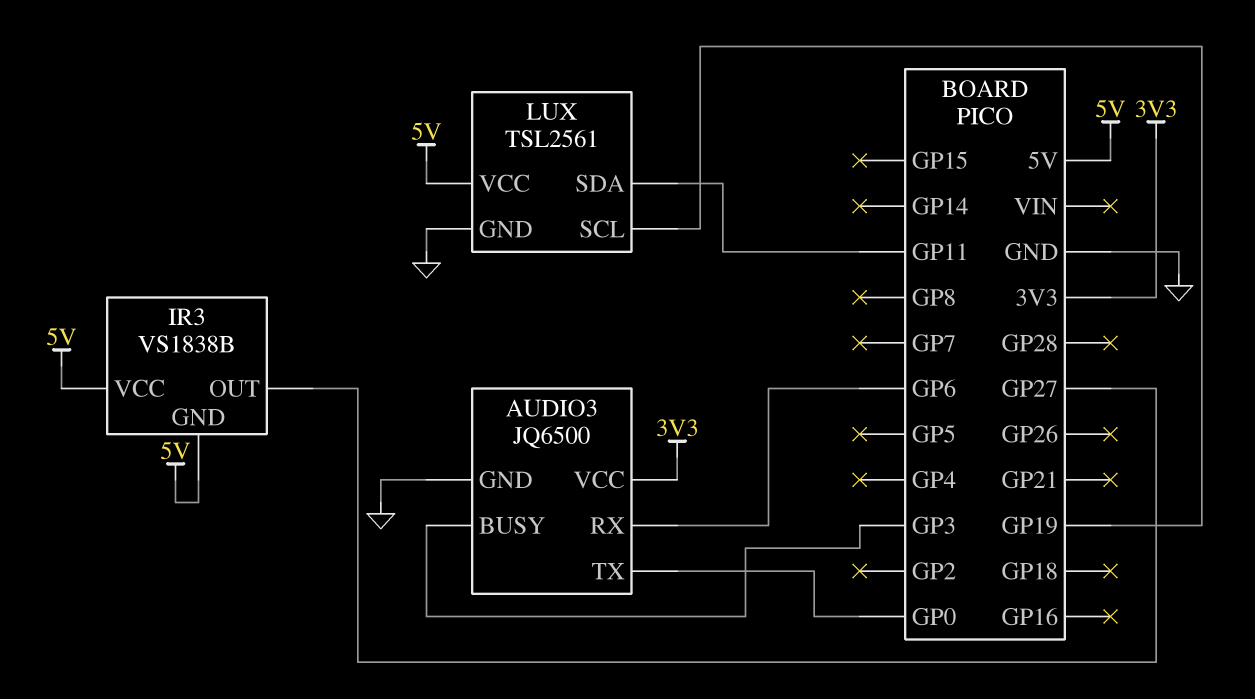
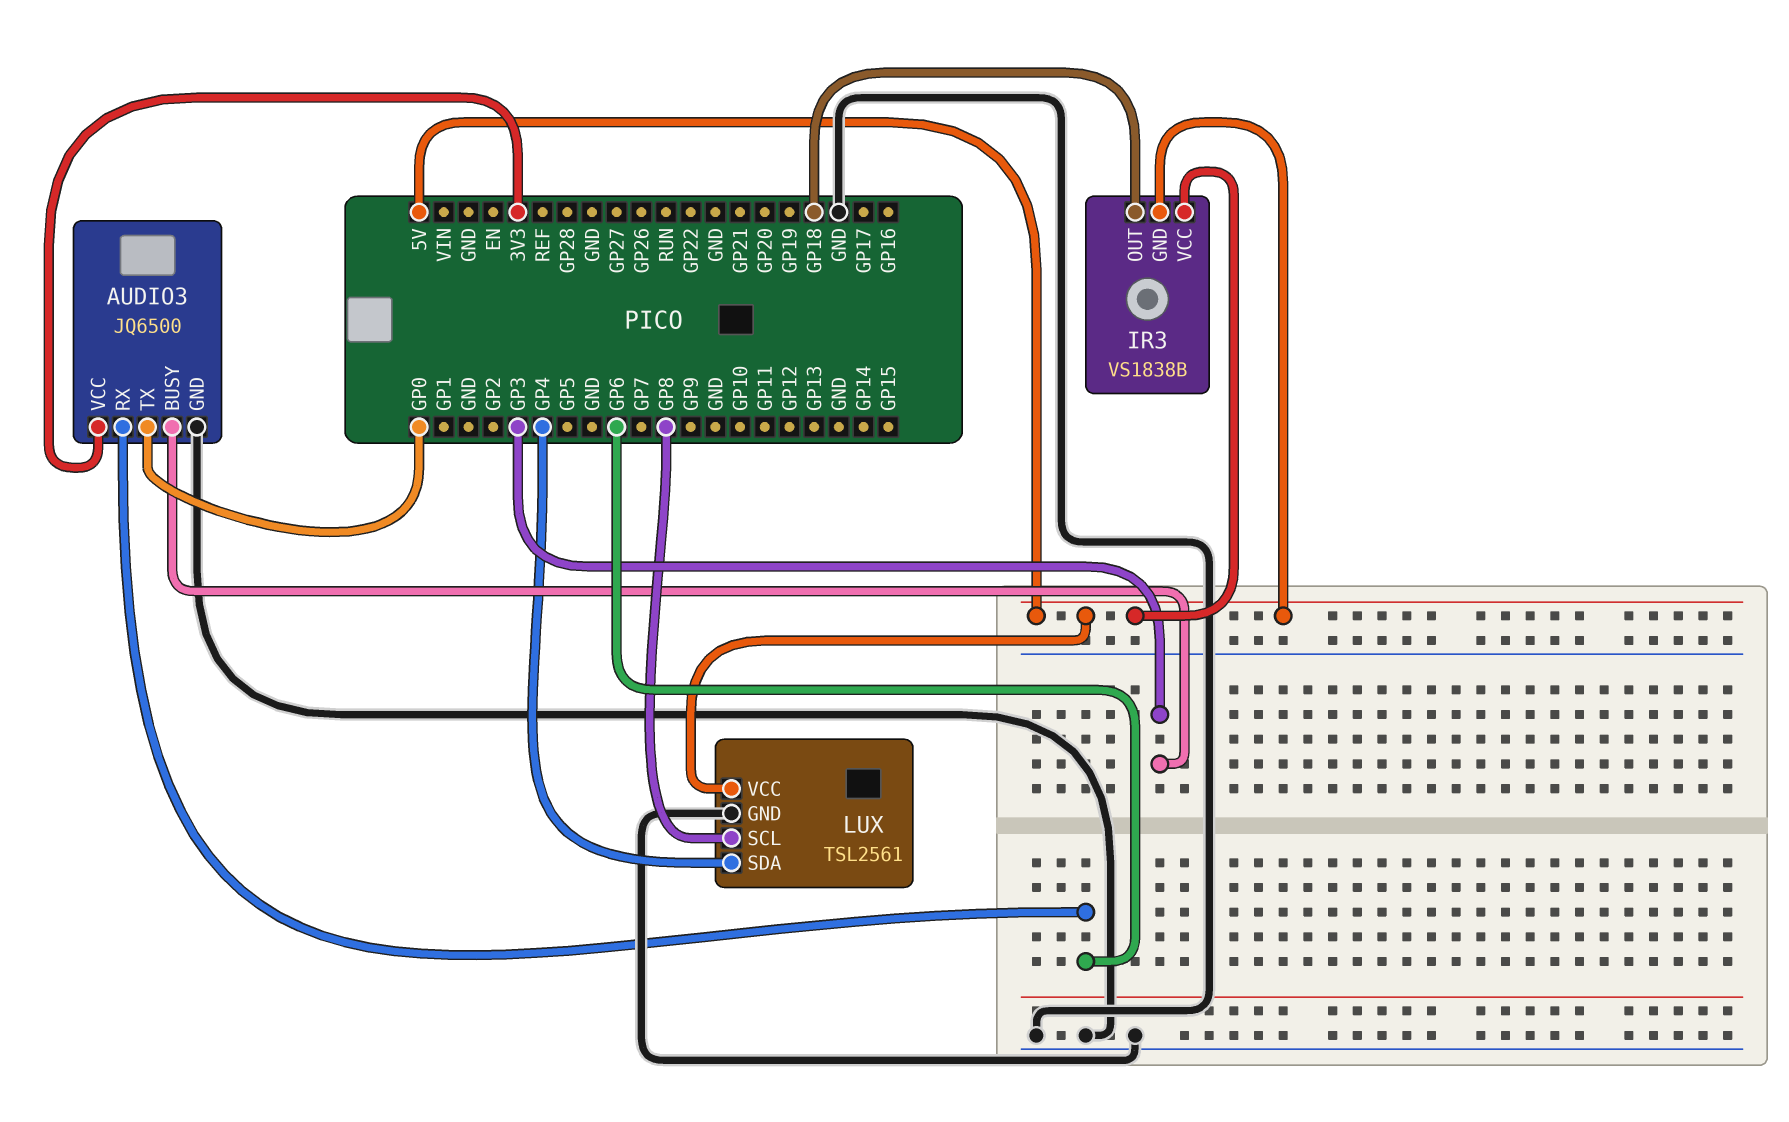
IR3 pin OUT: GP27 -> GP18
LUX pin SCL: GP19 -> GP8
LUX pin SDA: GP11 -> GP4

